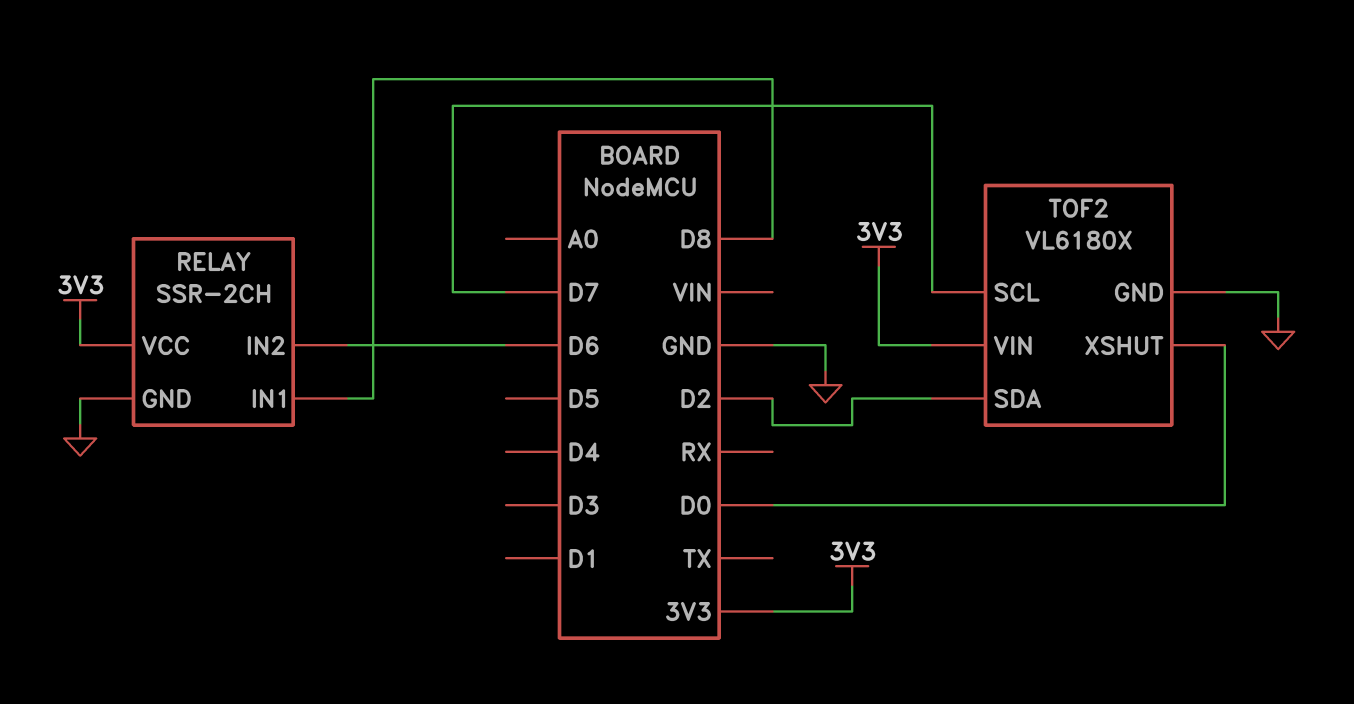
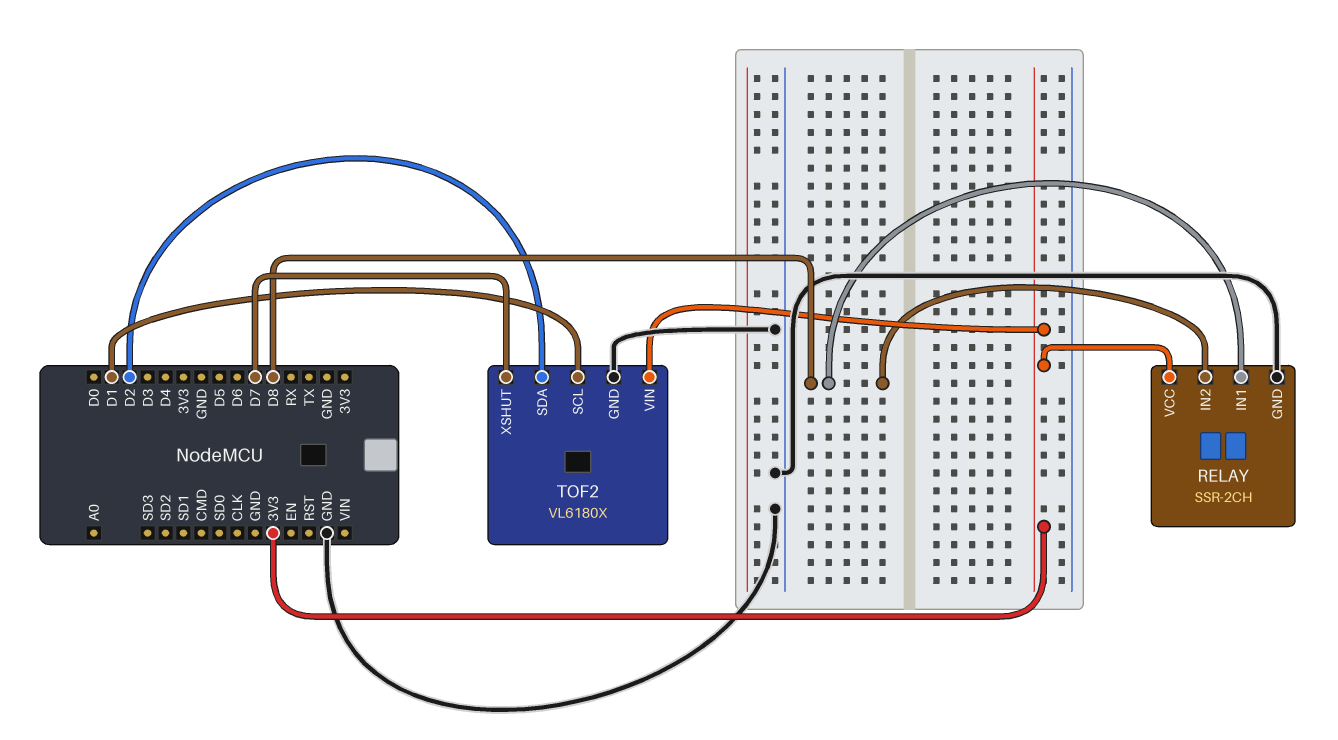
RELAY pin IN2: D6 -> D8
TOF2 pin SCL: D7 -> D1
TOF2 pin XSHUT: D0 -> D7

